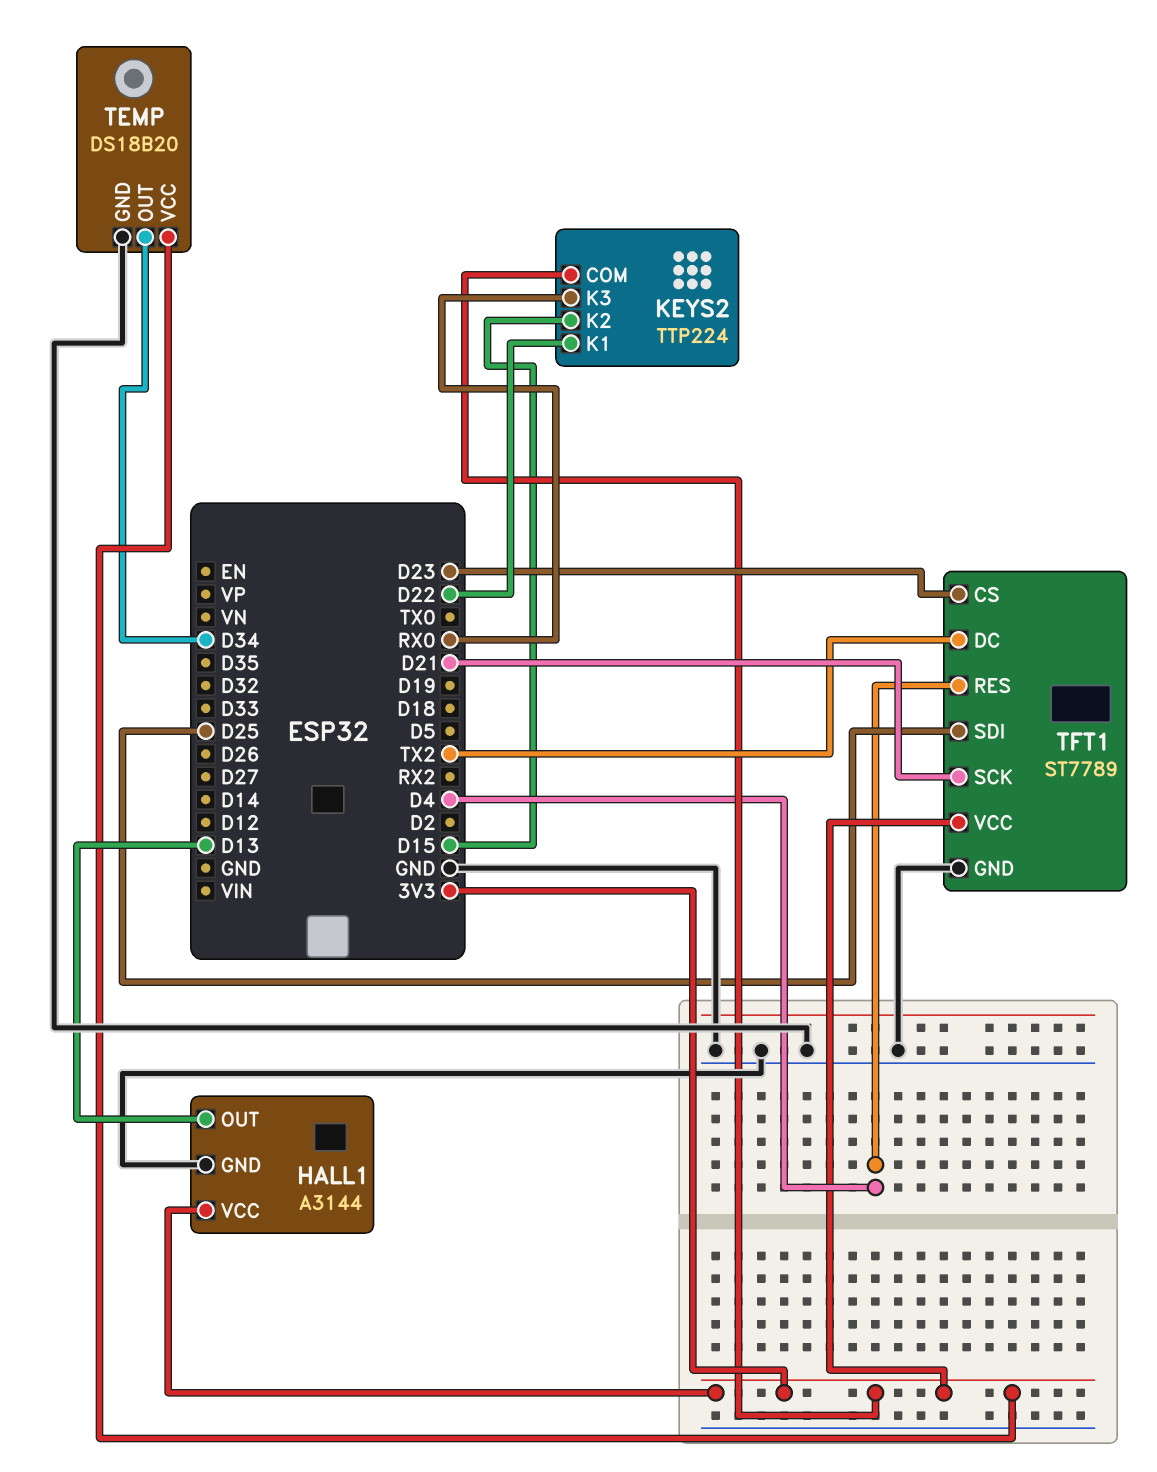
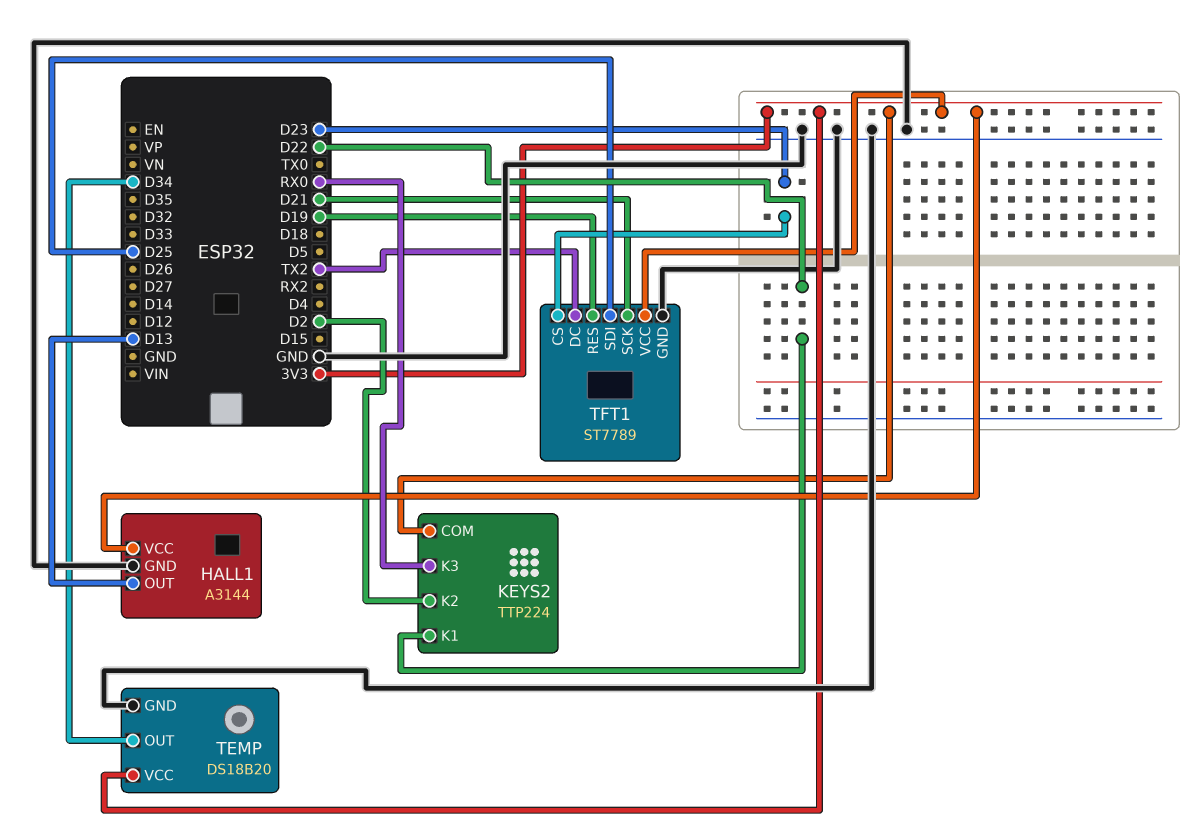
KEYS2 pin K2: D15 -> D2
TFT1 pin RES: D4 -> D19

